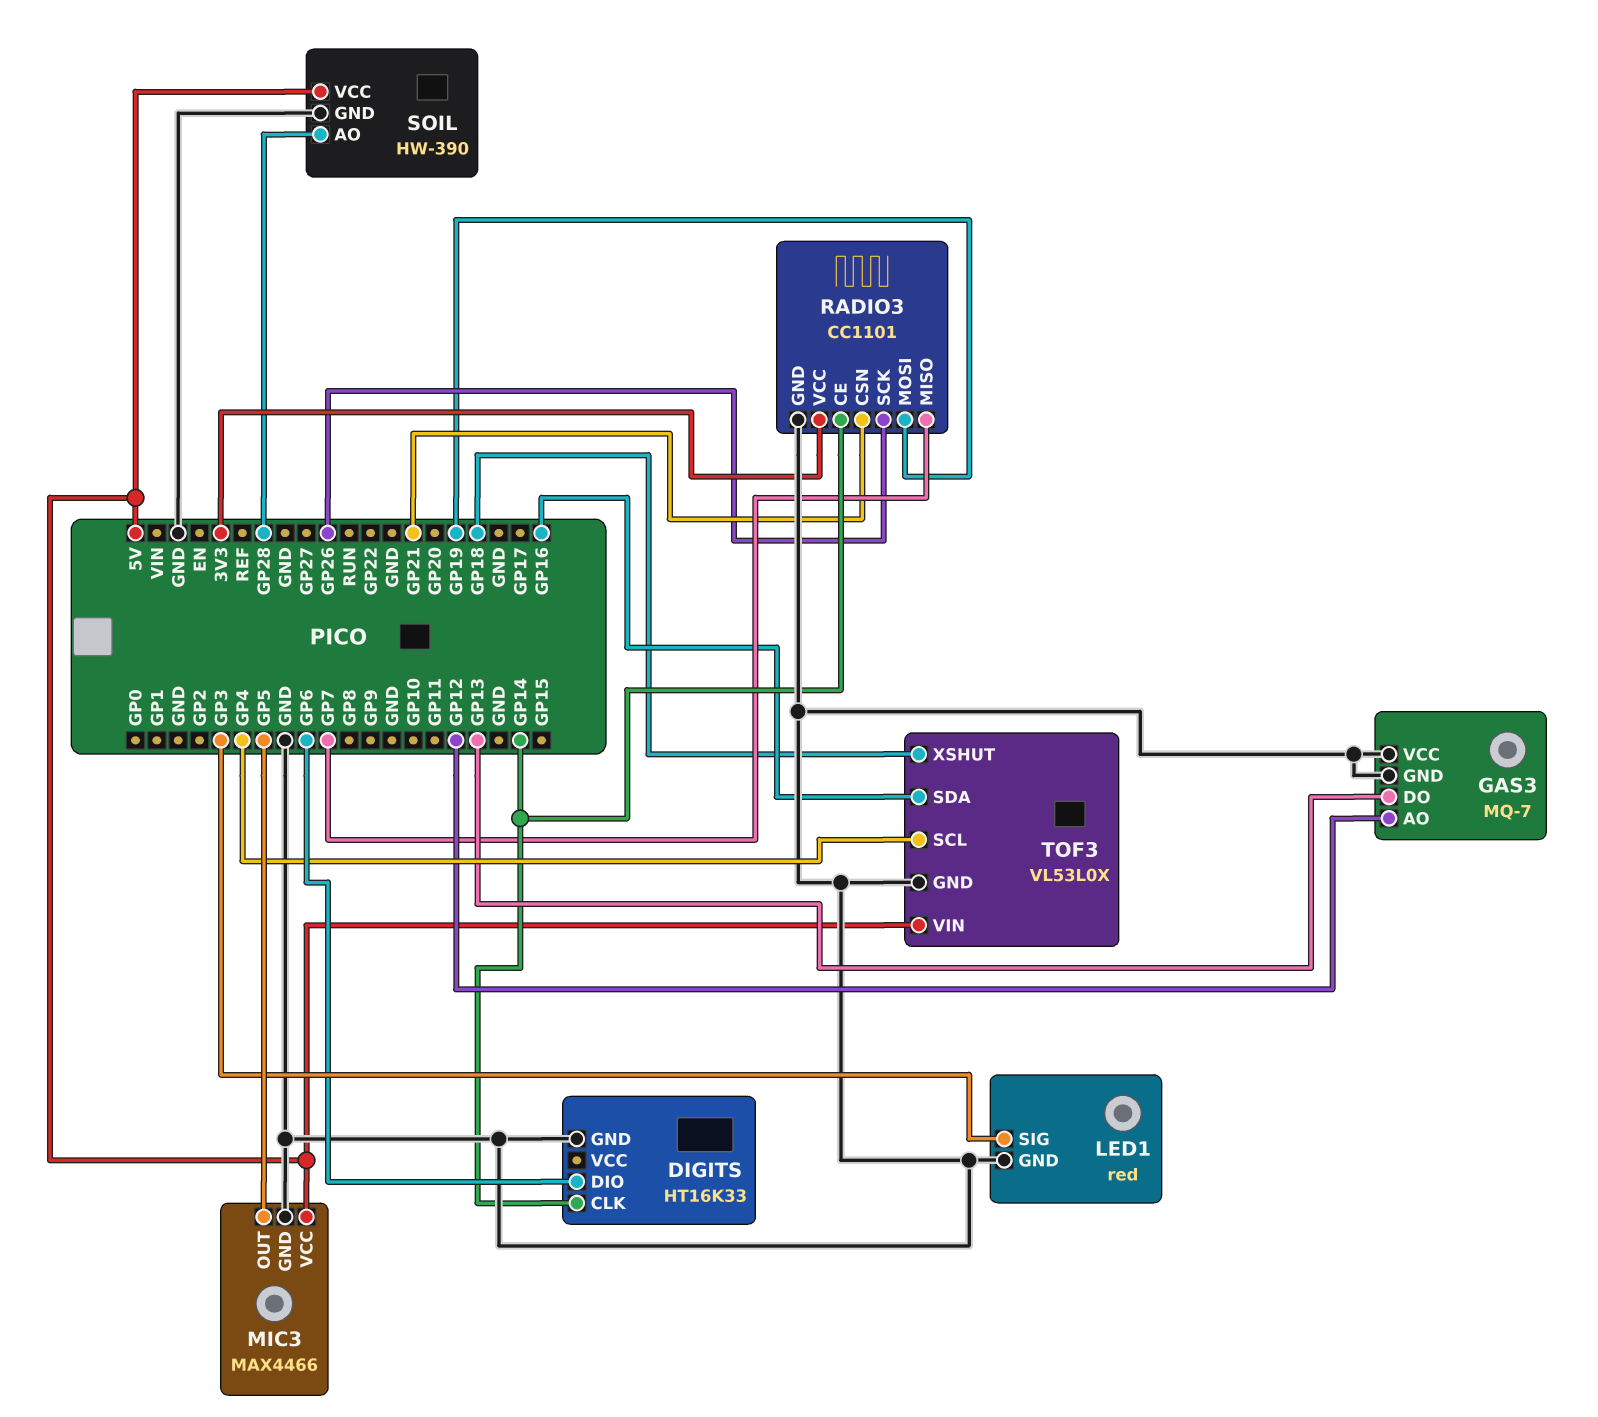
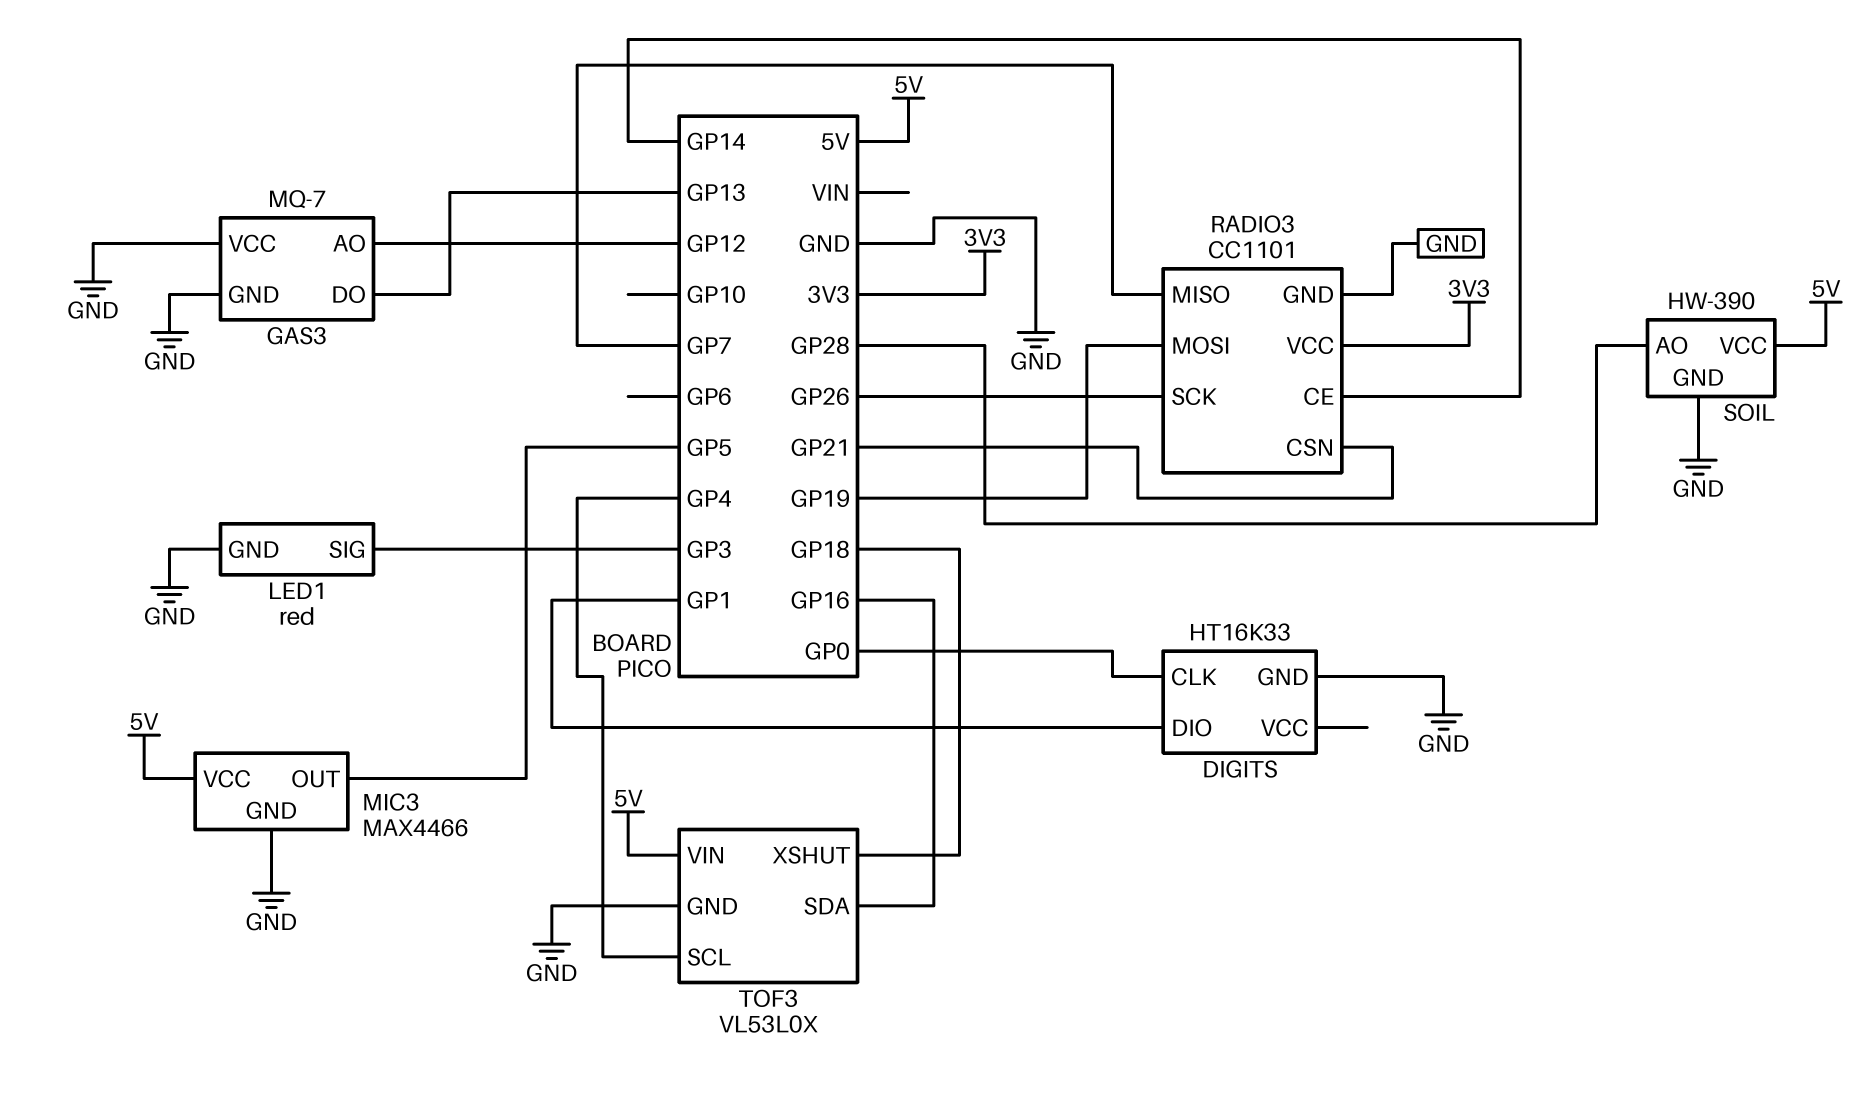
DIGITS pin CLK: GP14 -> GP0
DIGITS pin DIO: GP6 -> GP1

